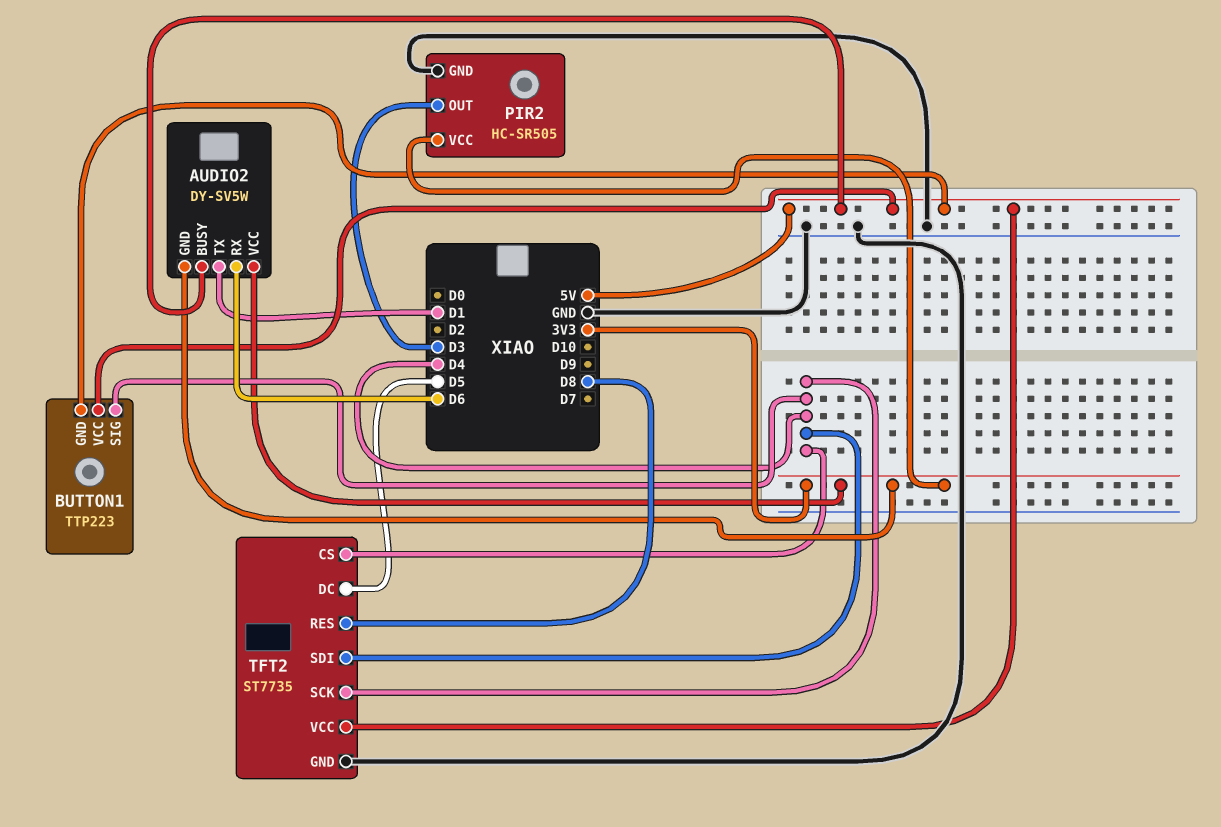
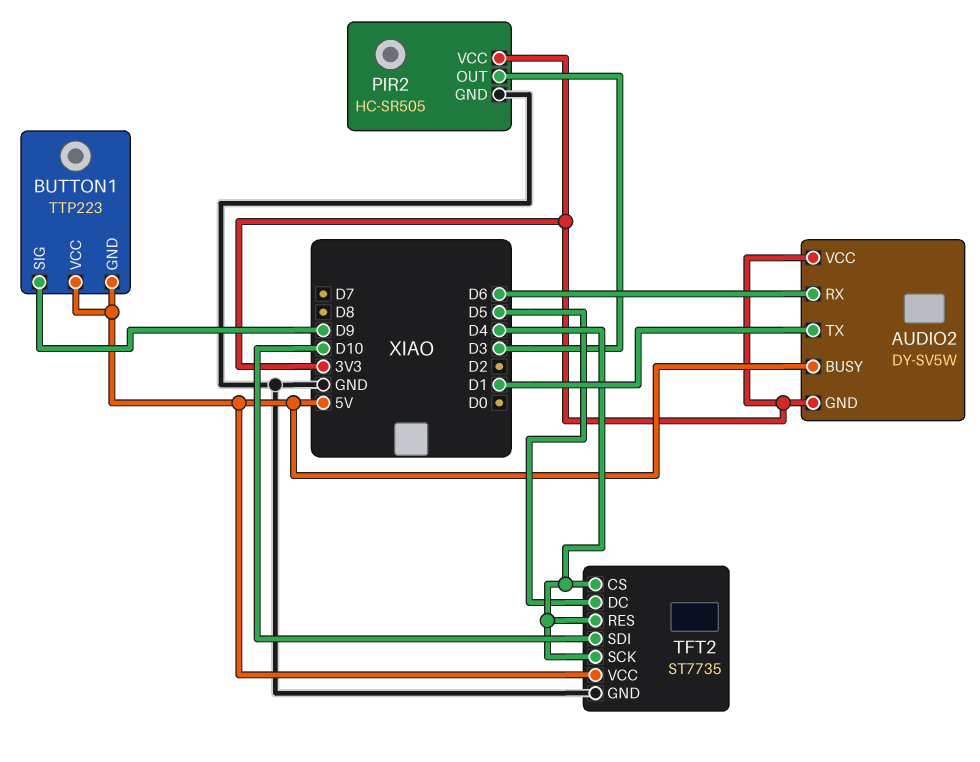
BUTTON1 pin SIG: D4 -> D9
TFT2 pin RES: D8 -> D4
TFT2 pin SDI: D4 -> D10

